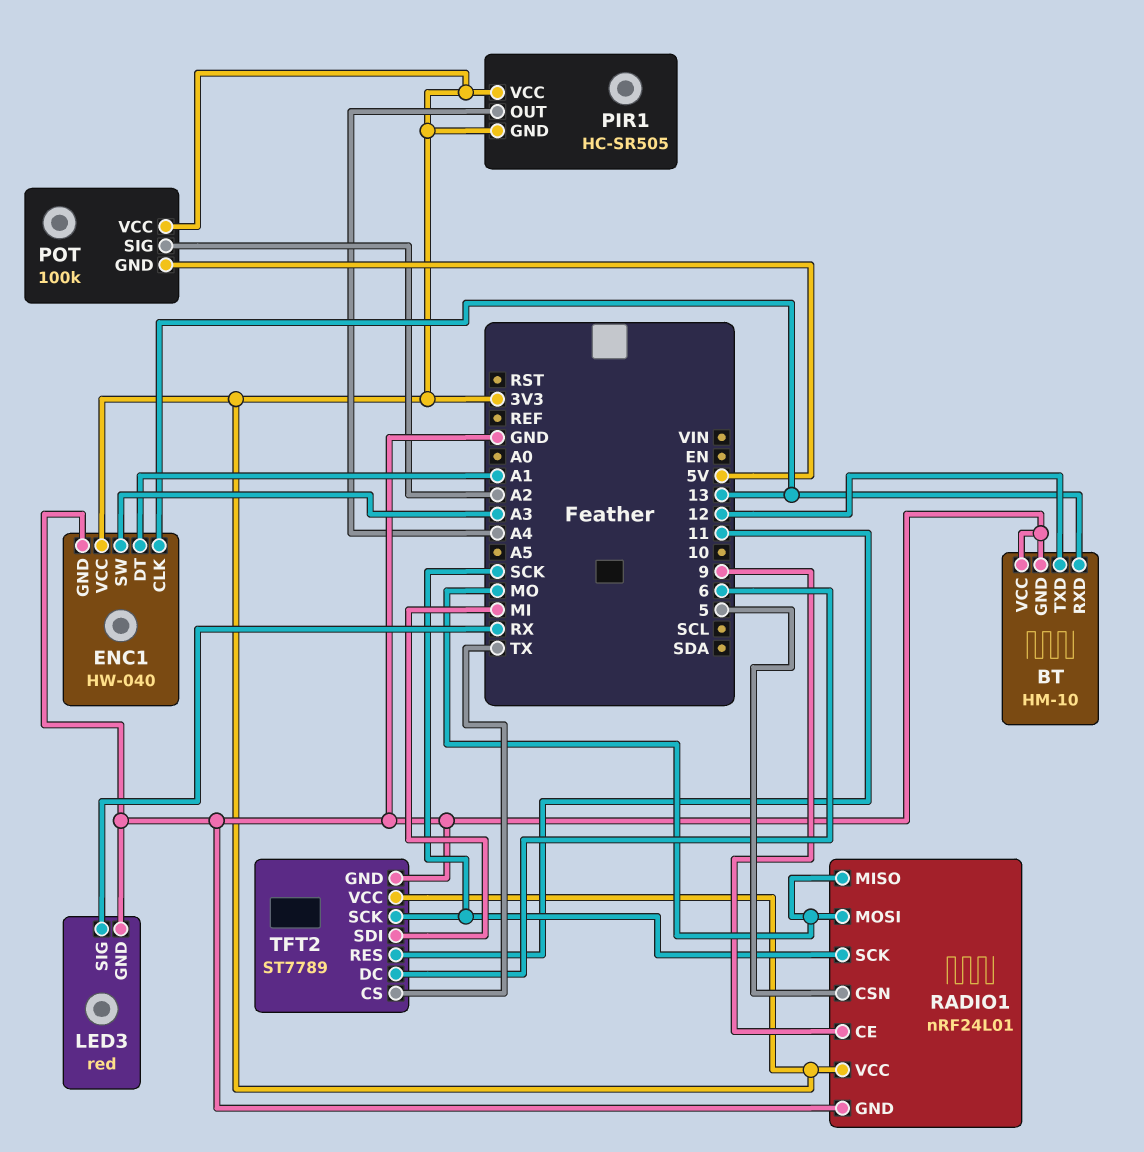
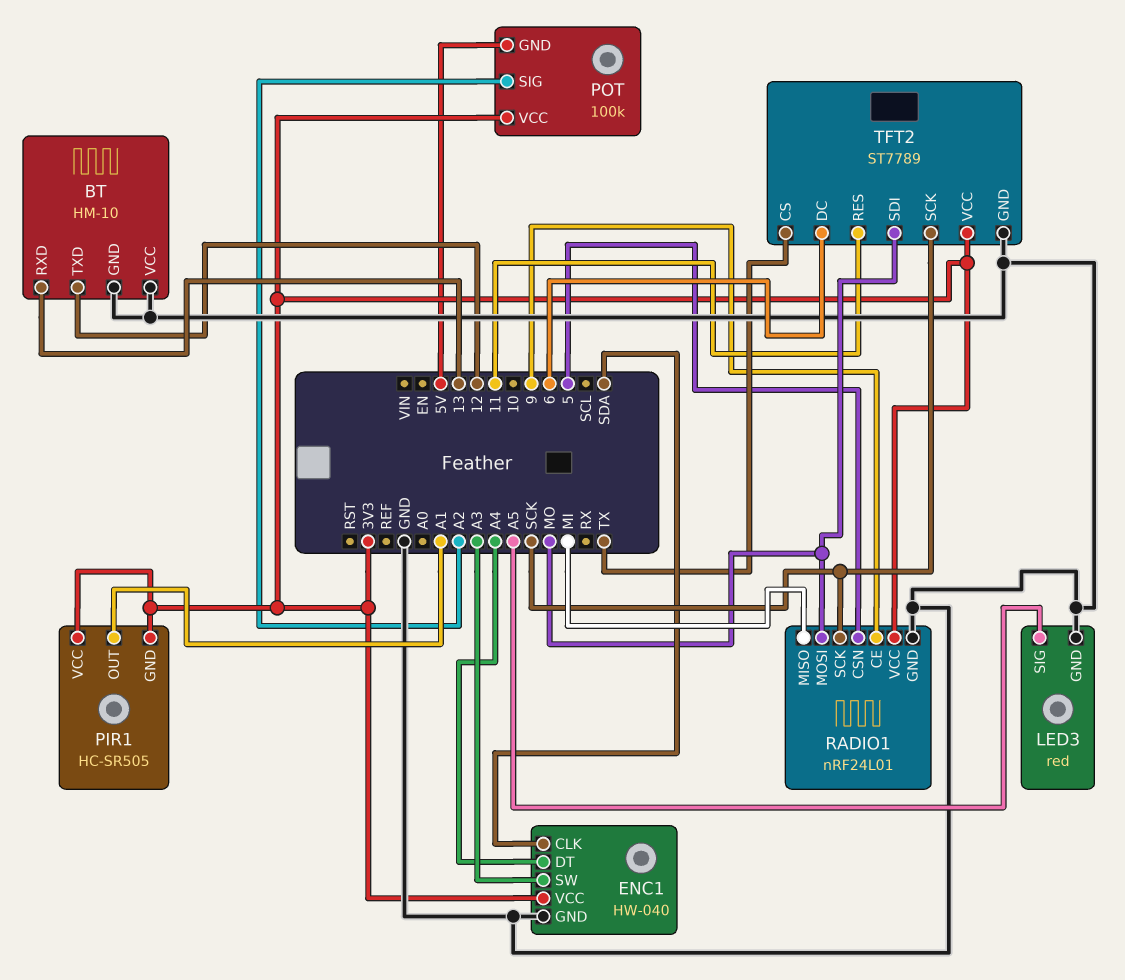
ENC1 pin CLK: 13 -> SDA
ENC1 pin DT: A1 -> A4
LED3 pin SIG: RX -> A5
PIR1 pin OUT: A4 -> A1
RADIO1 pin MISO: MO -> MI
TFT2 pin SDI: MI -> MO

